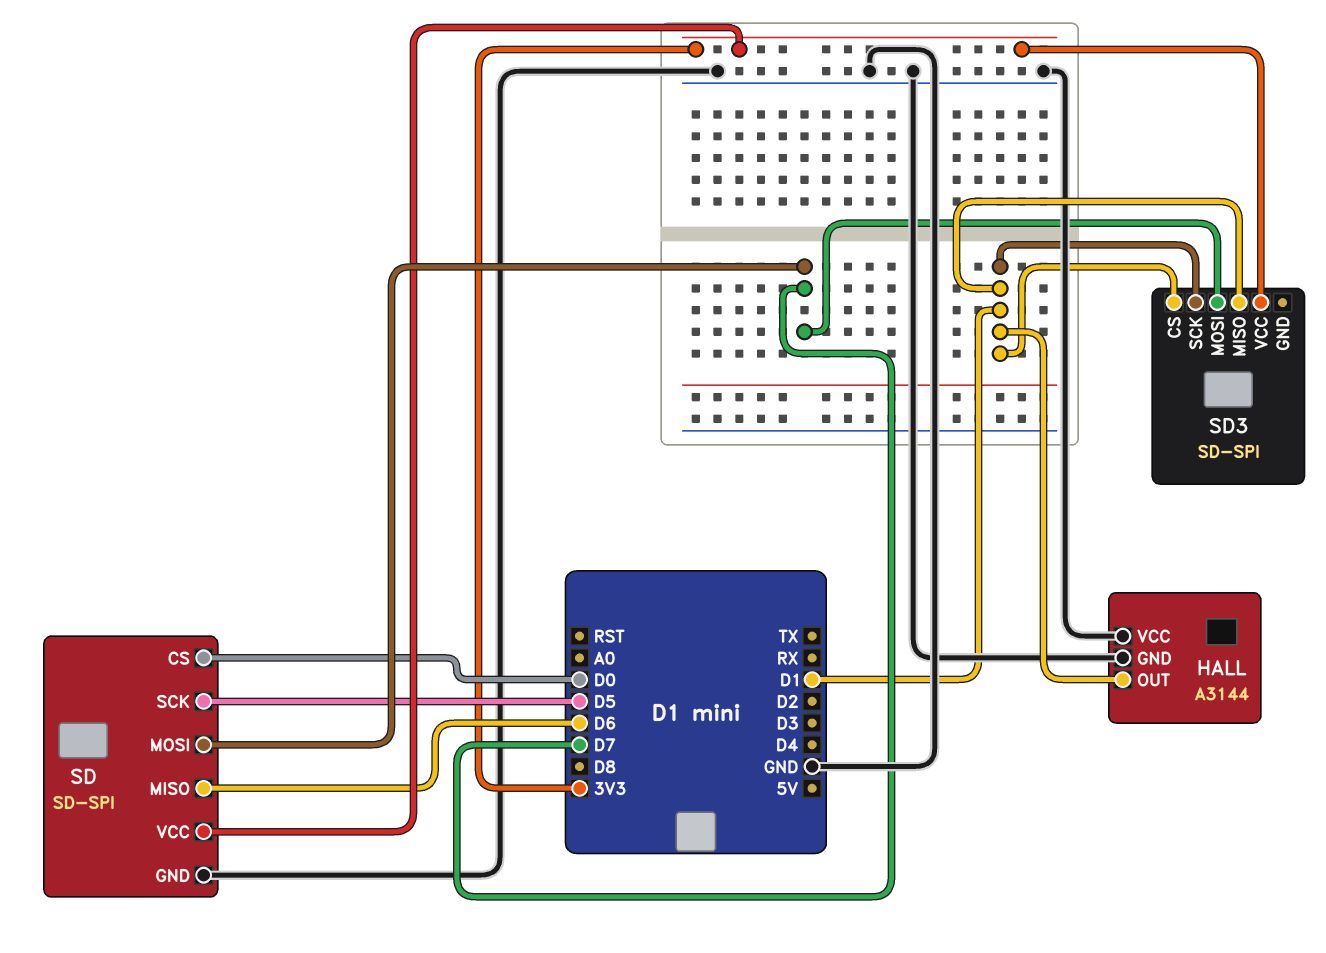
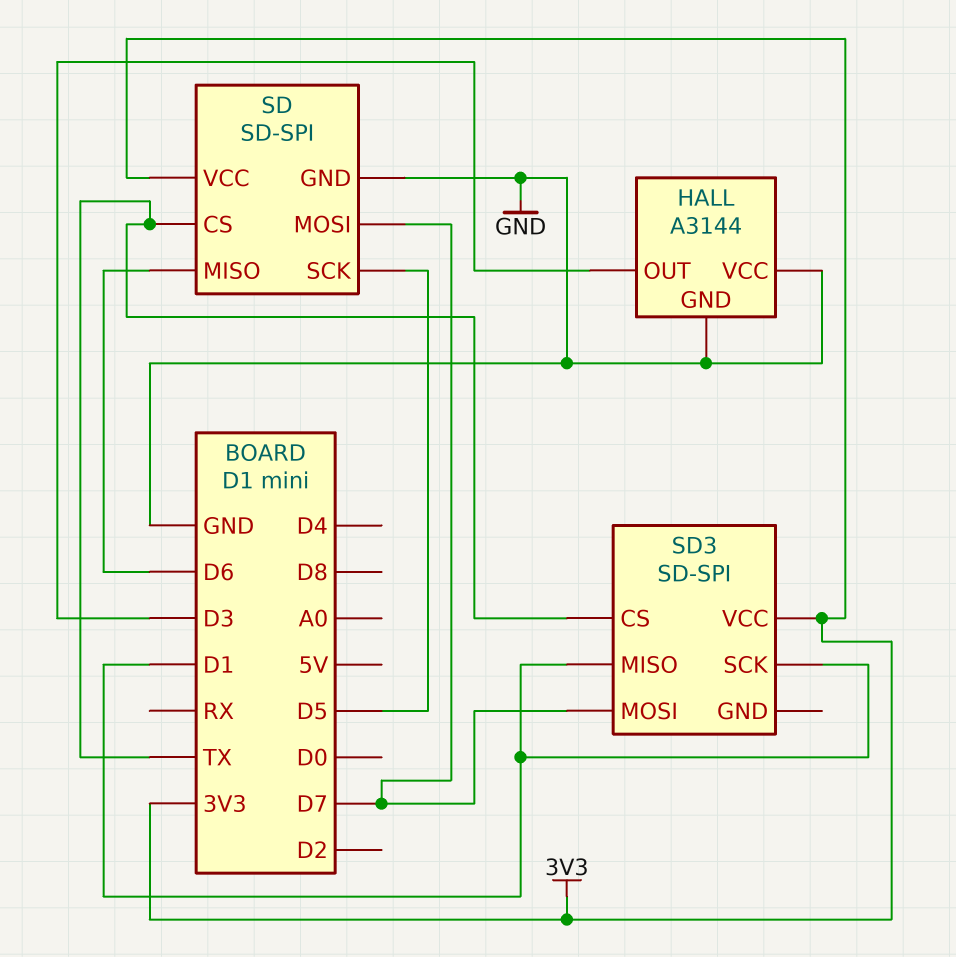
HALL pin OUT: D1 -> D3
SD pin CS: D0 -> TX
SD3 pin CS: D1 -> TX

